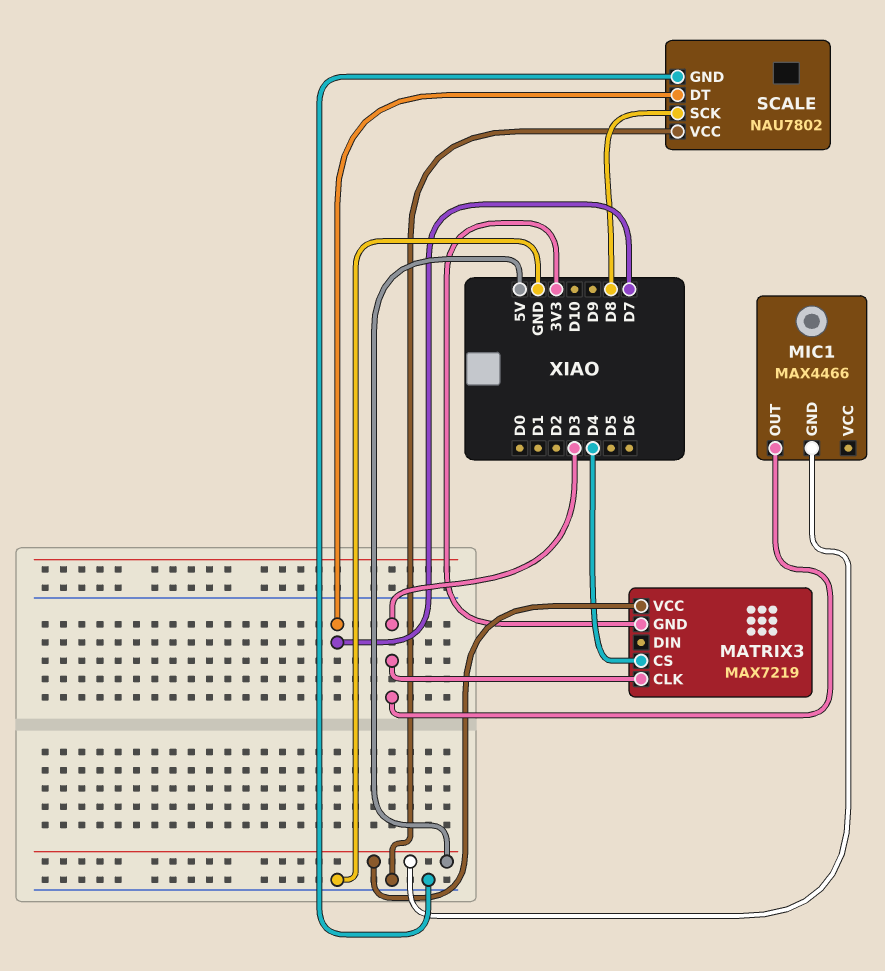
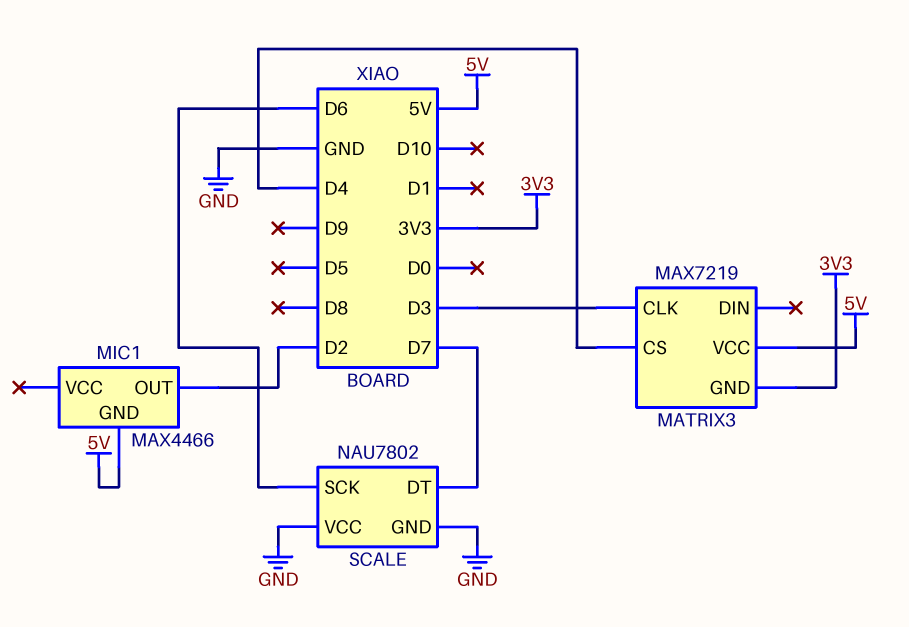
MIC1 pin OUT: D3 -> D2
SCALE pin SCK: D8 -> D6

